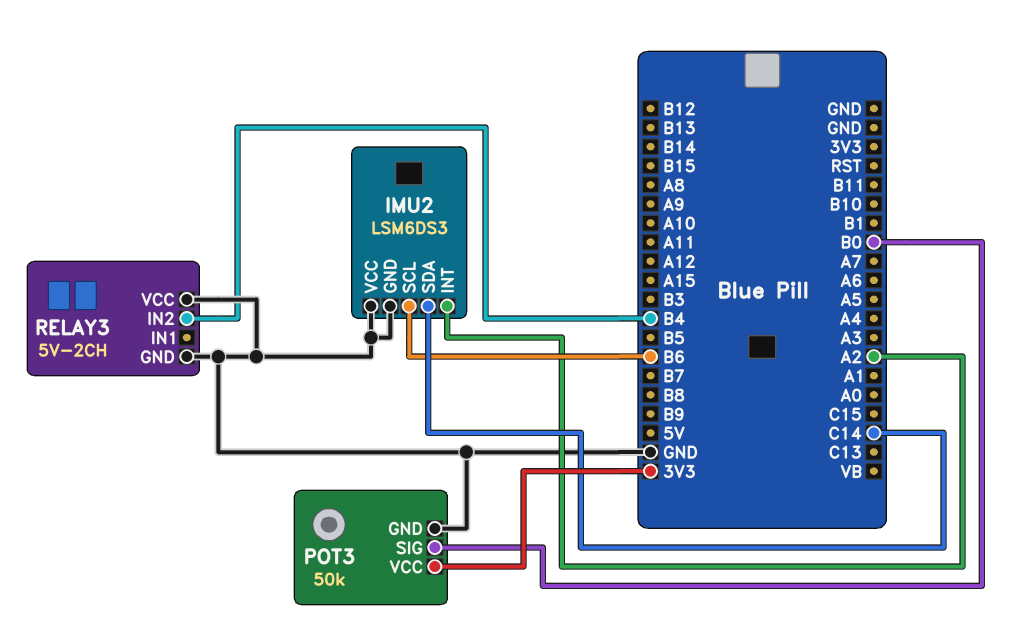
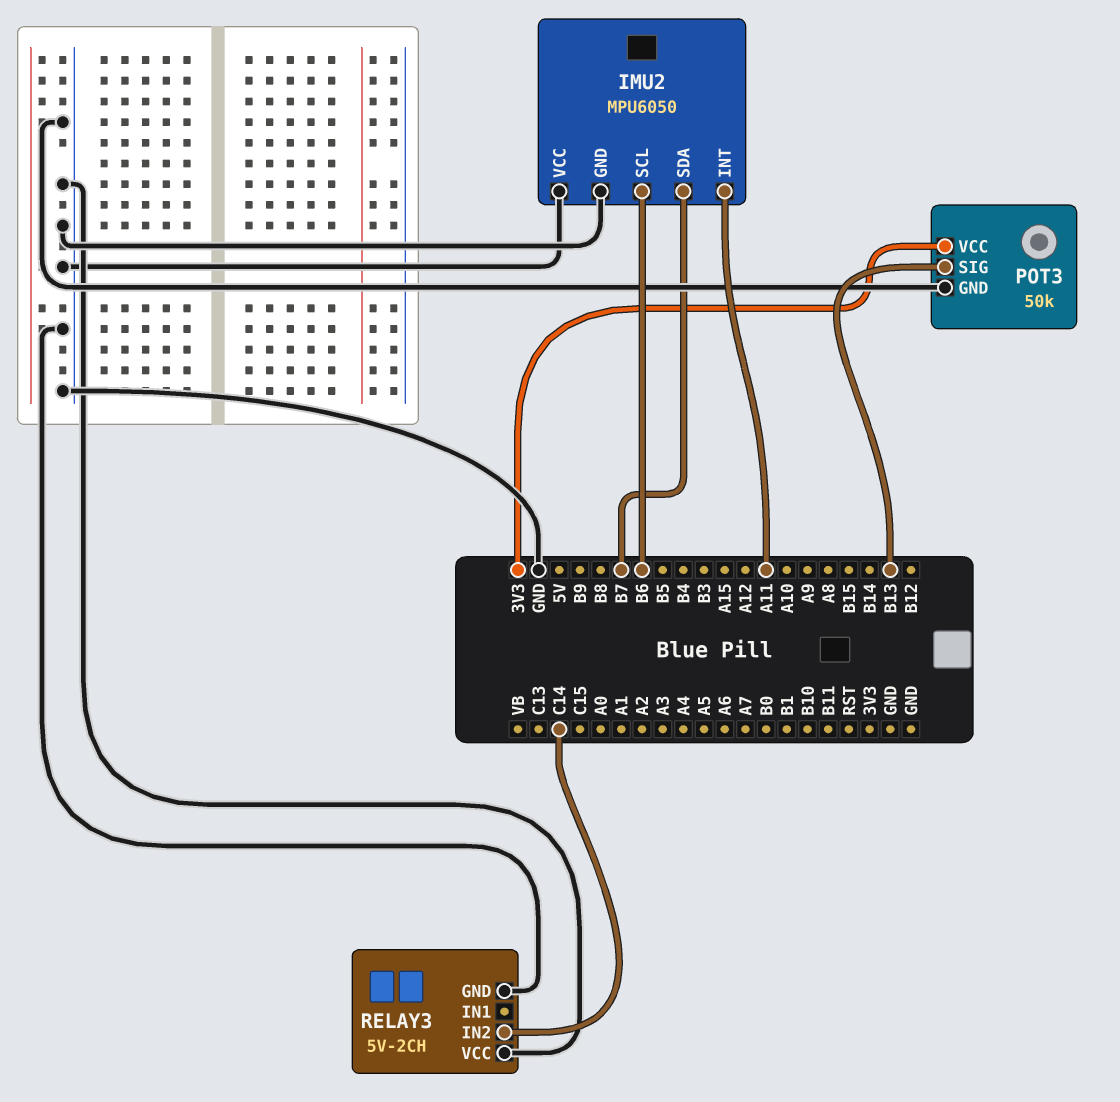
IMU2: LSM6DS3 -> MPU6050
IMU2 pin INT: A2 -> A11
IMU2 pin SDA: C14 -> B7
POT3 pin SIG: B0 -> B13
RELAY3 pin IN2: B4 -> C14

